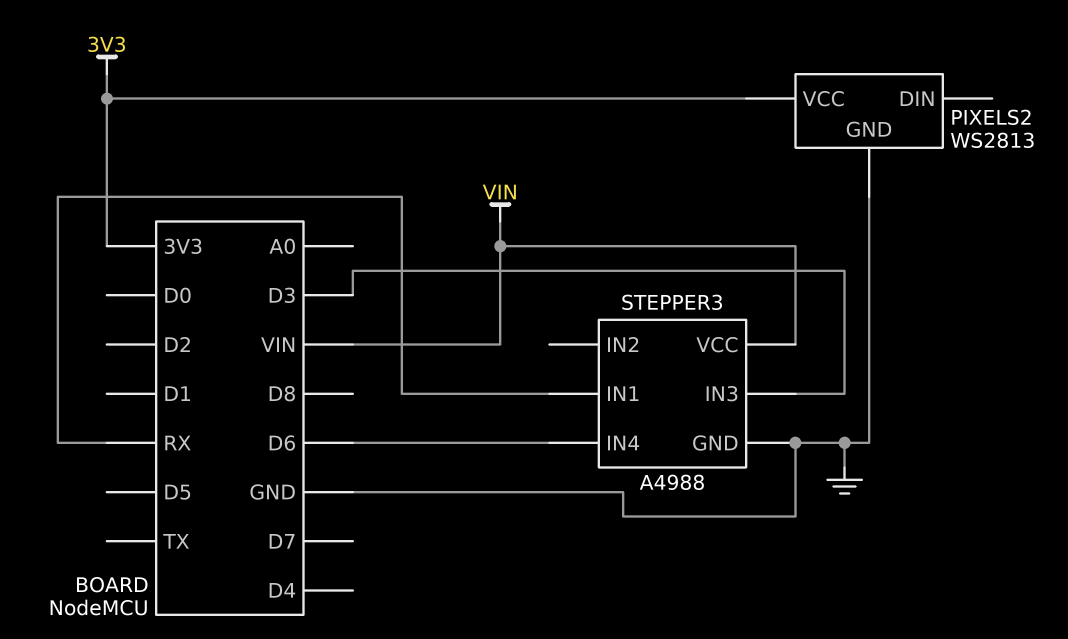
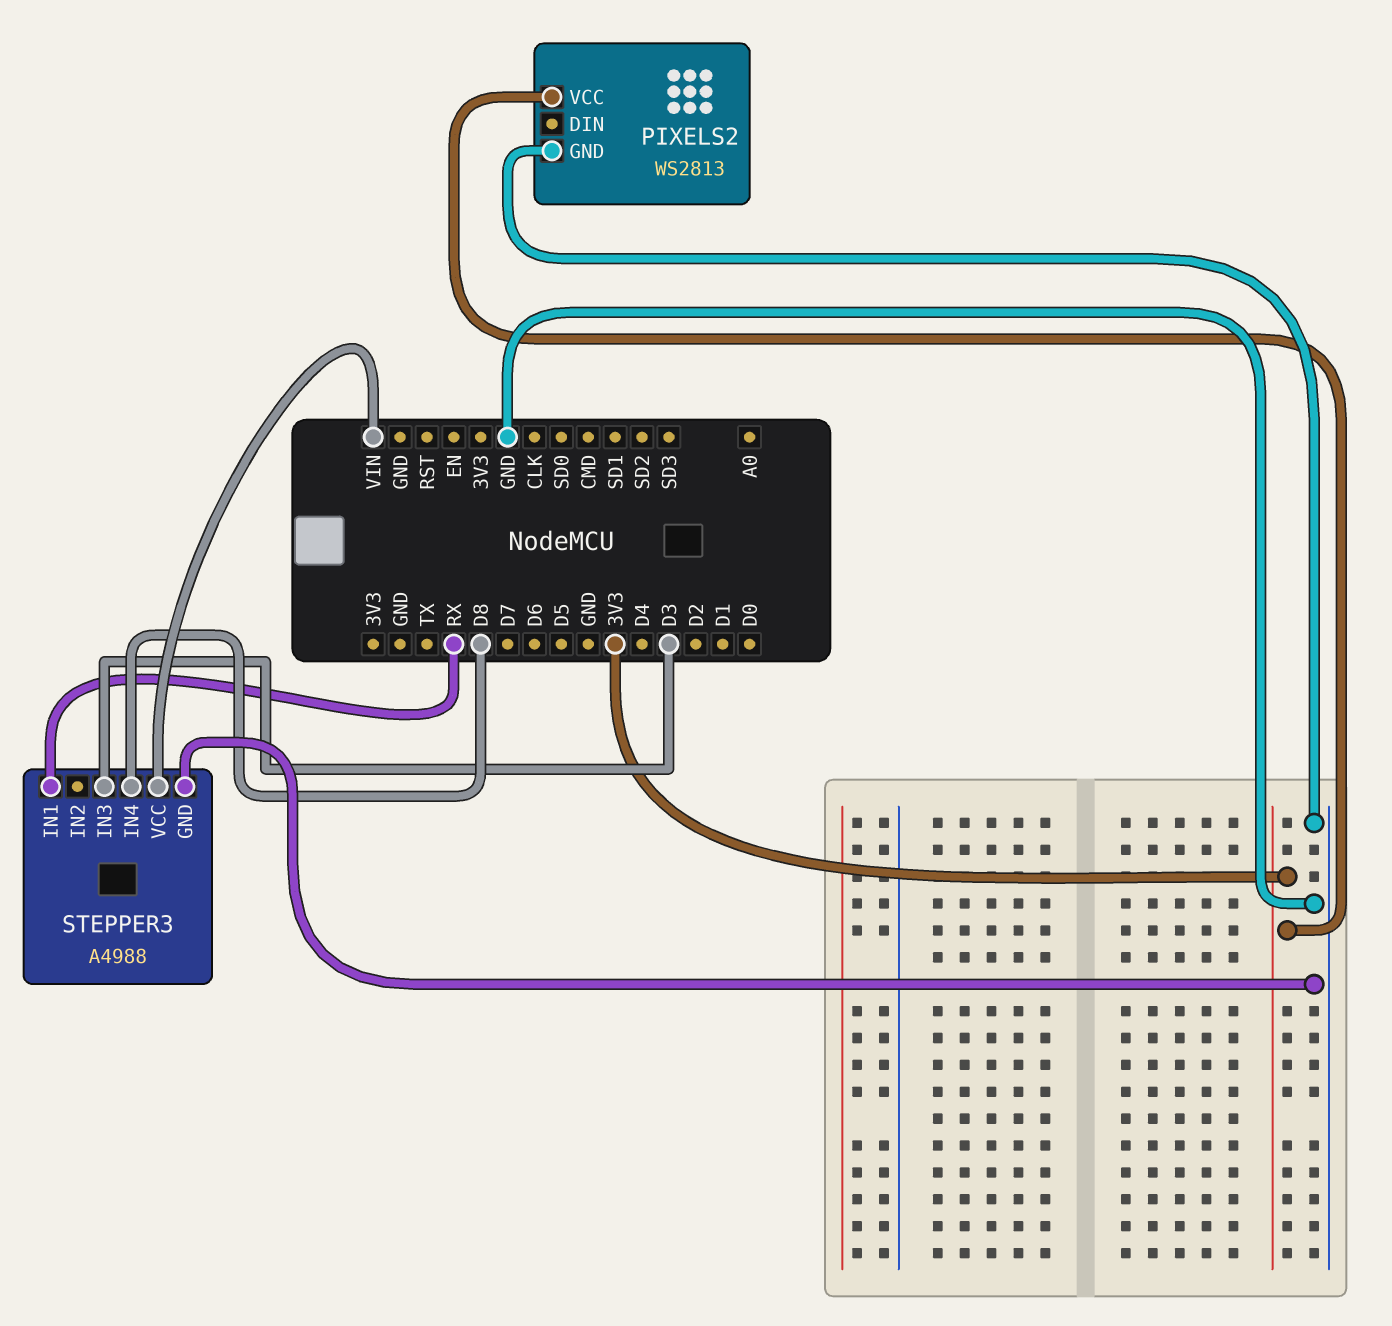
STEPPER3 pin IN4: D6 -> D8

